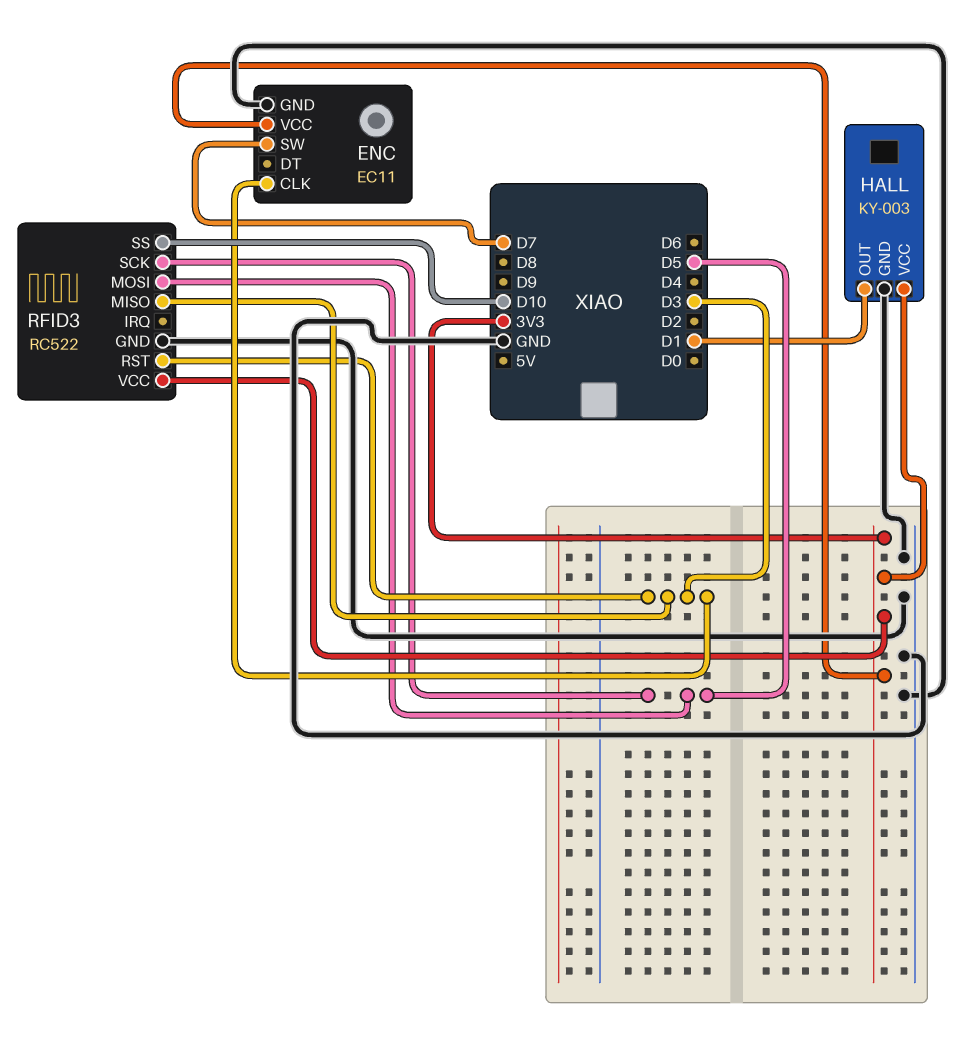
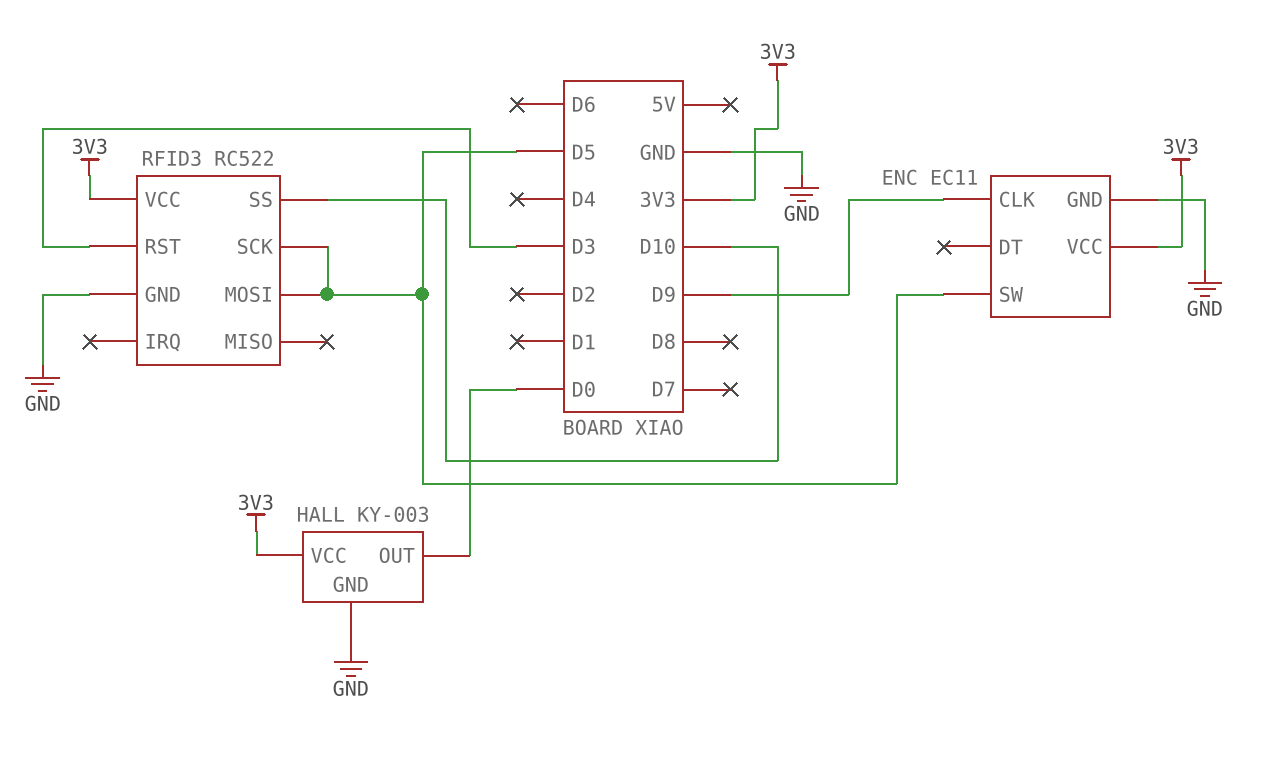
ENC pin CLK: D3 -> D9
ENC pin SW: D7 -> D5
HALL pin OUT: D1 -> D0
RFID3 pin MISO: D3 -> none

